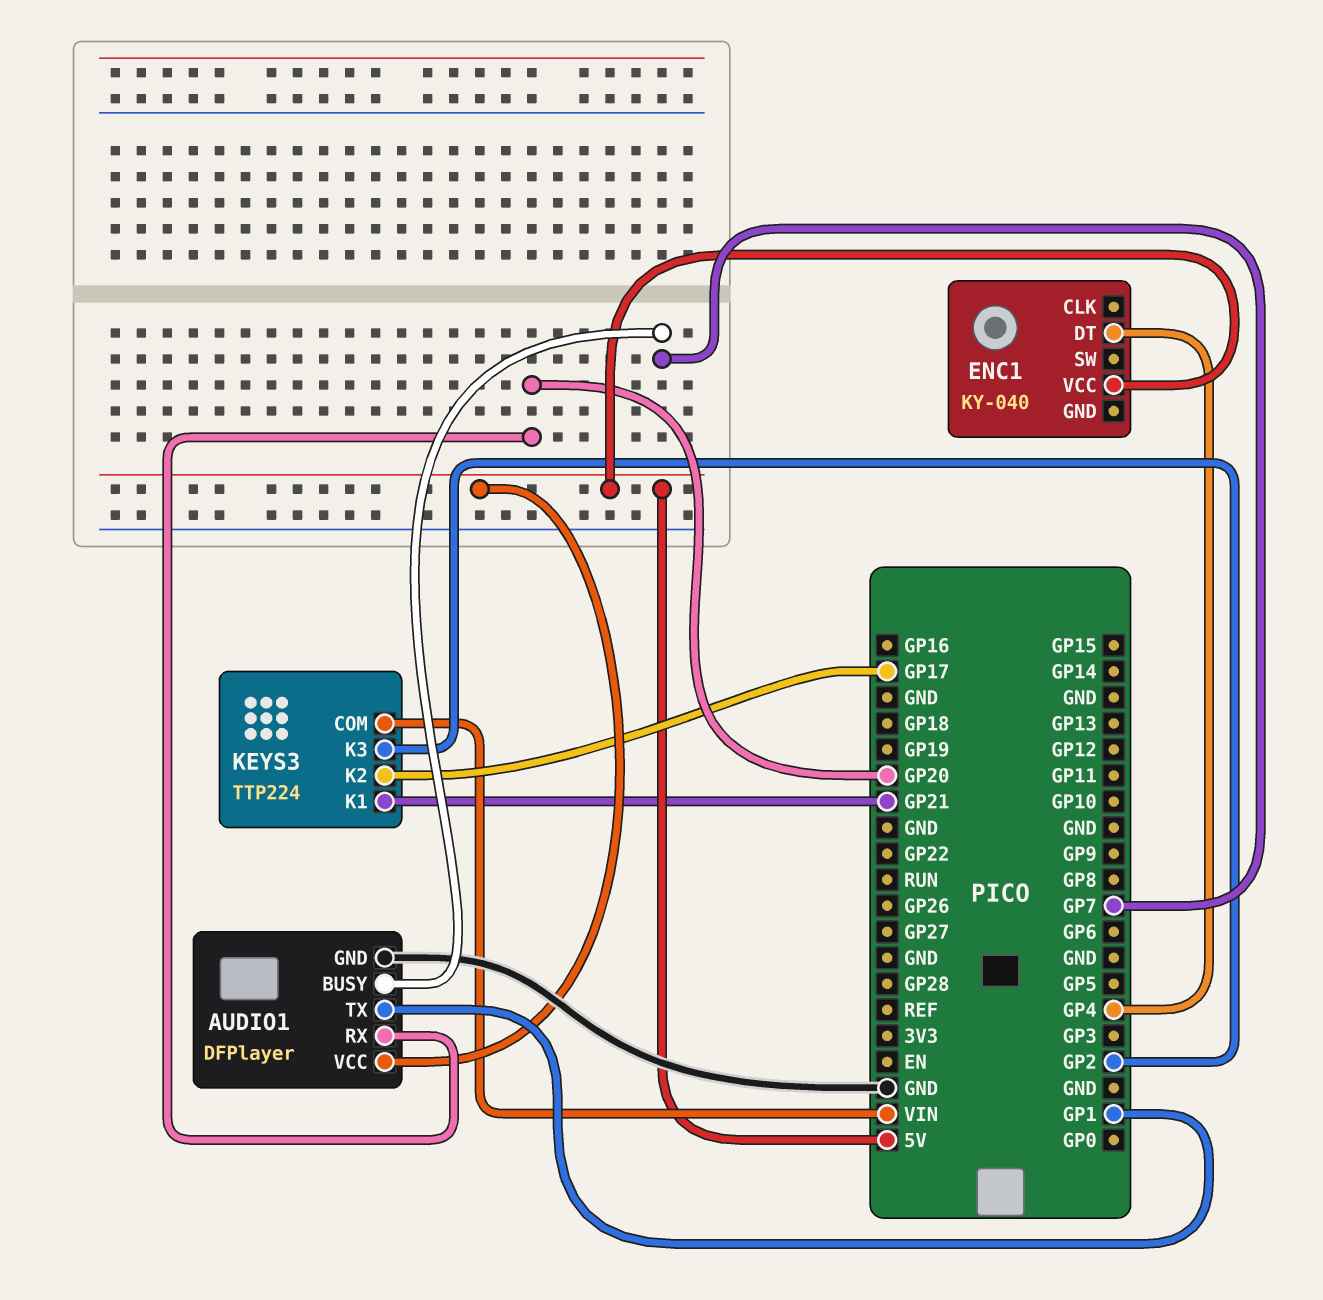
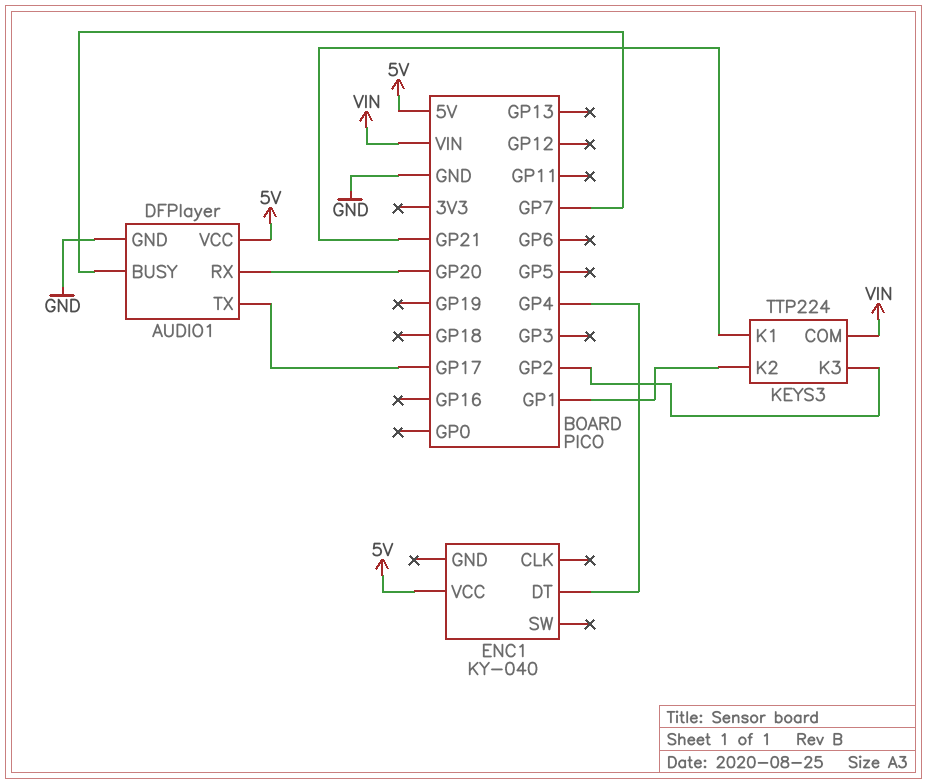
AUDIO1 pin TX: GP1 -> GP17
KEYS3 pin K2: GP17 -> GP1

